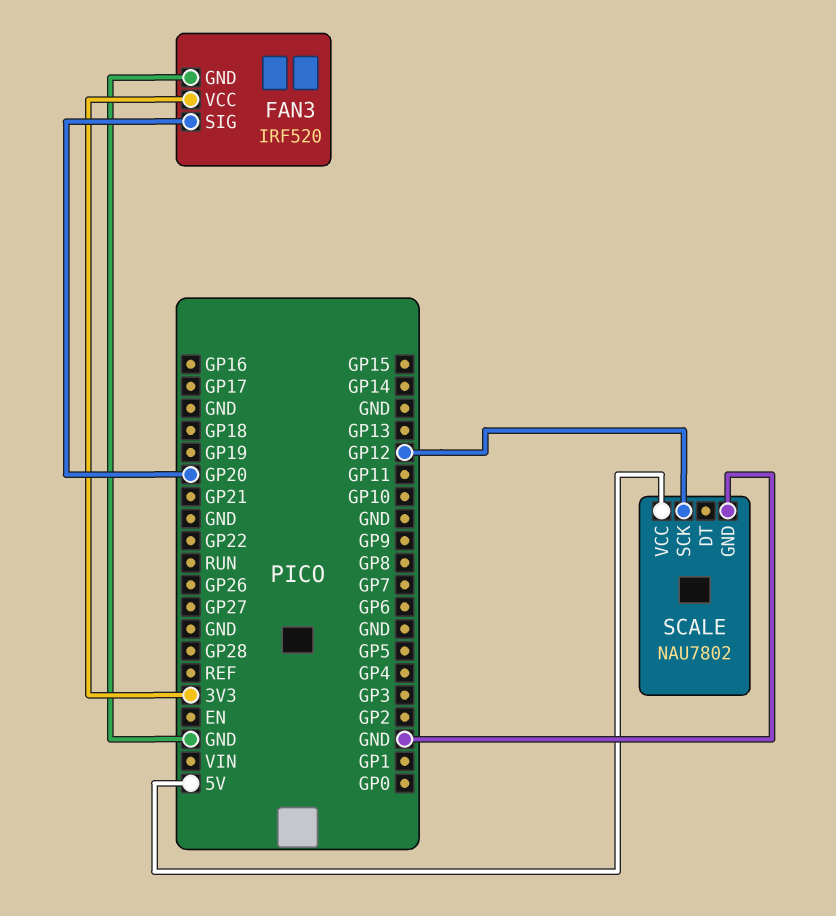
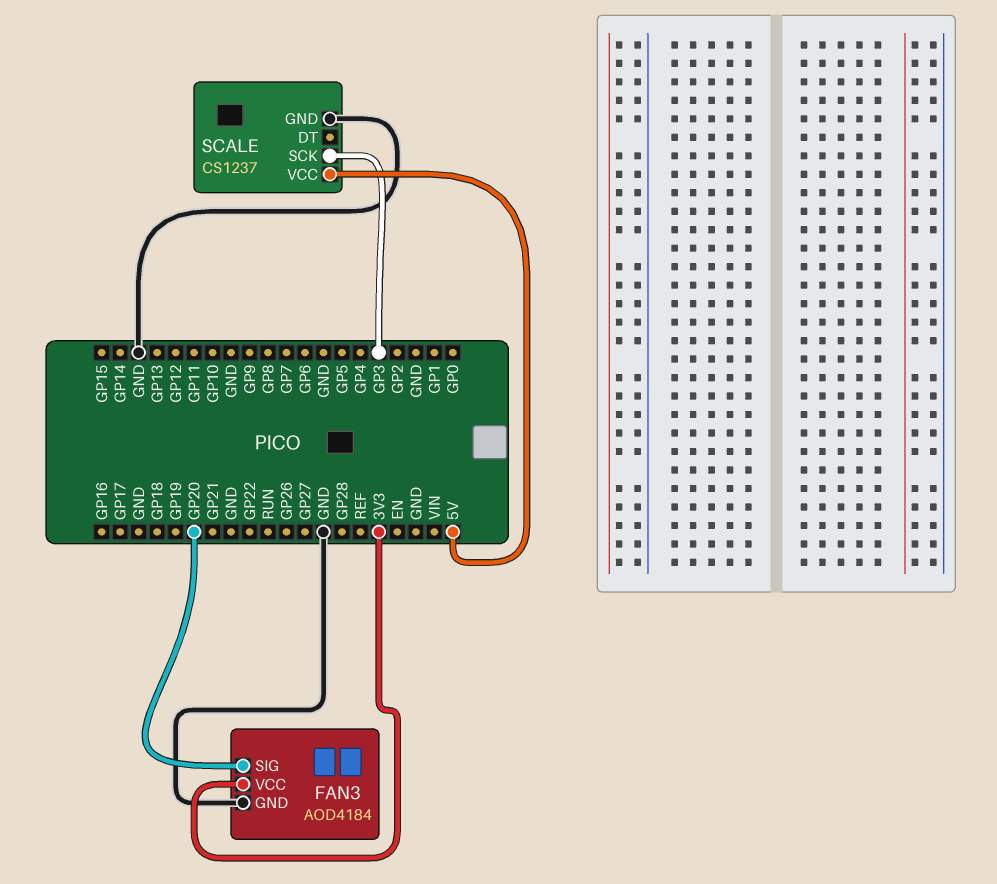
FAN3: IRF520 -> AOD4184
SCALE: NAU7802 -> CS1237
SCALE pin SCK: GP12 -> GP3

